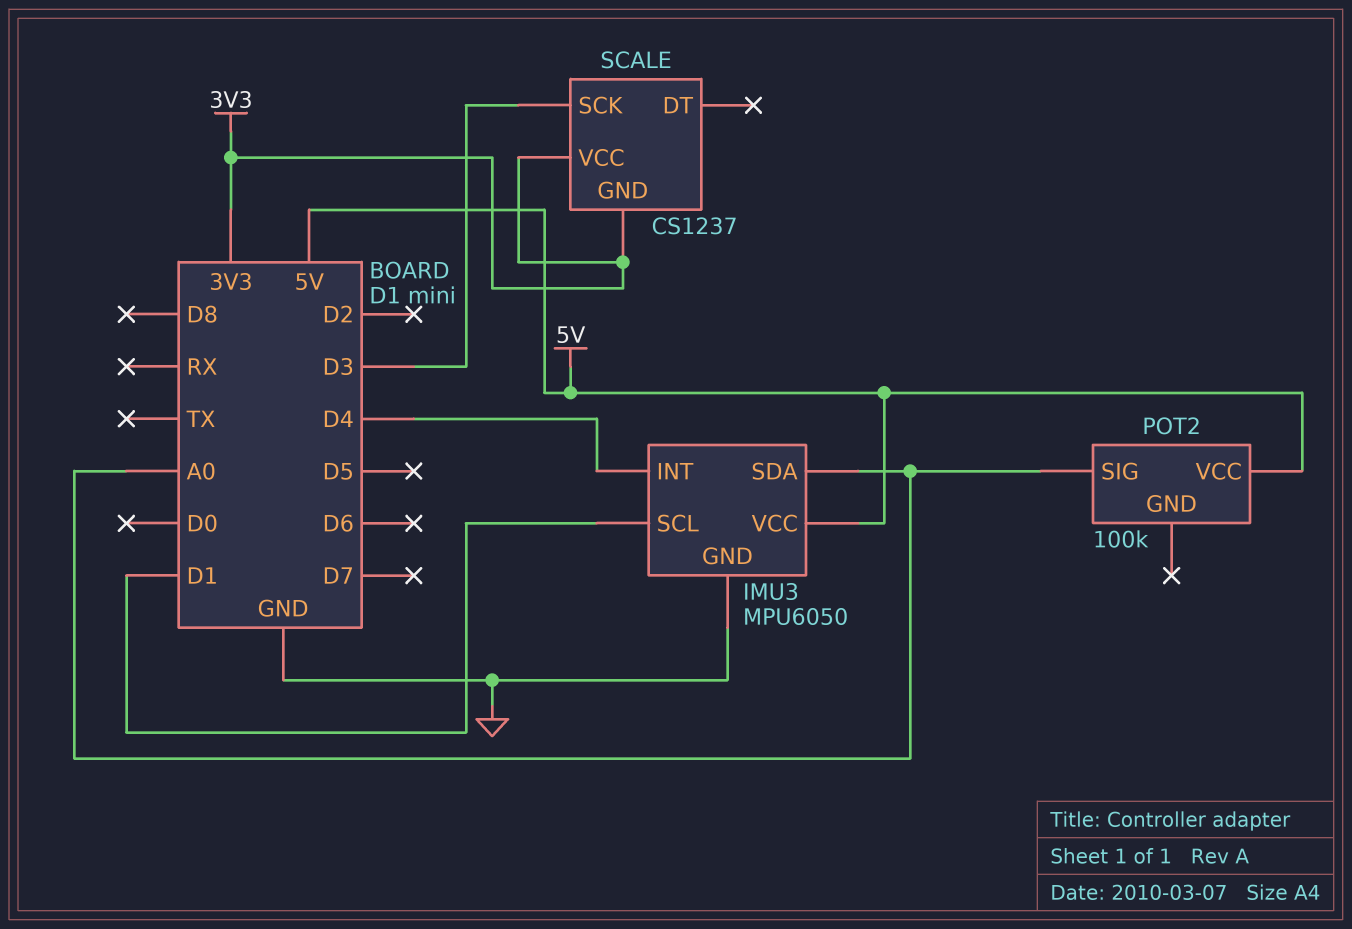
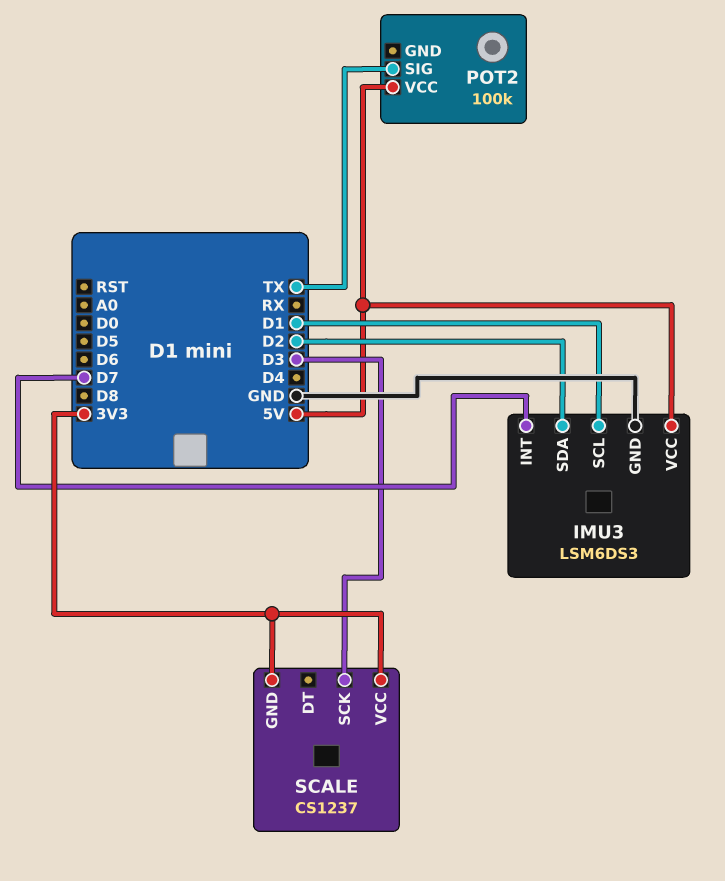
IMU3: MPU6050 -> LSM6DS3
IMU3 pin INT: D4 -> D7
IMU3 pin SDA: A0 -> D2
POT2 pin SIG: A0 -> TX

